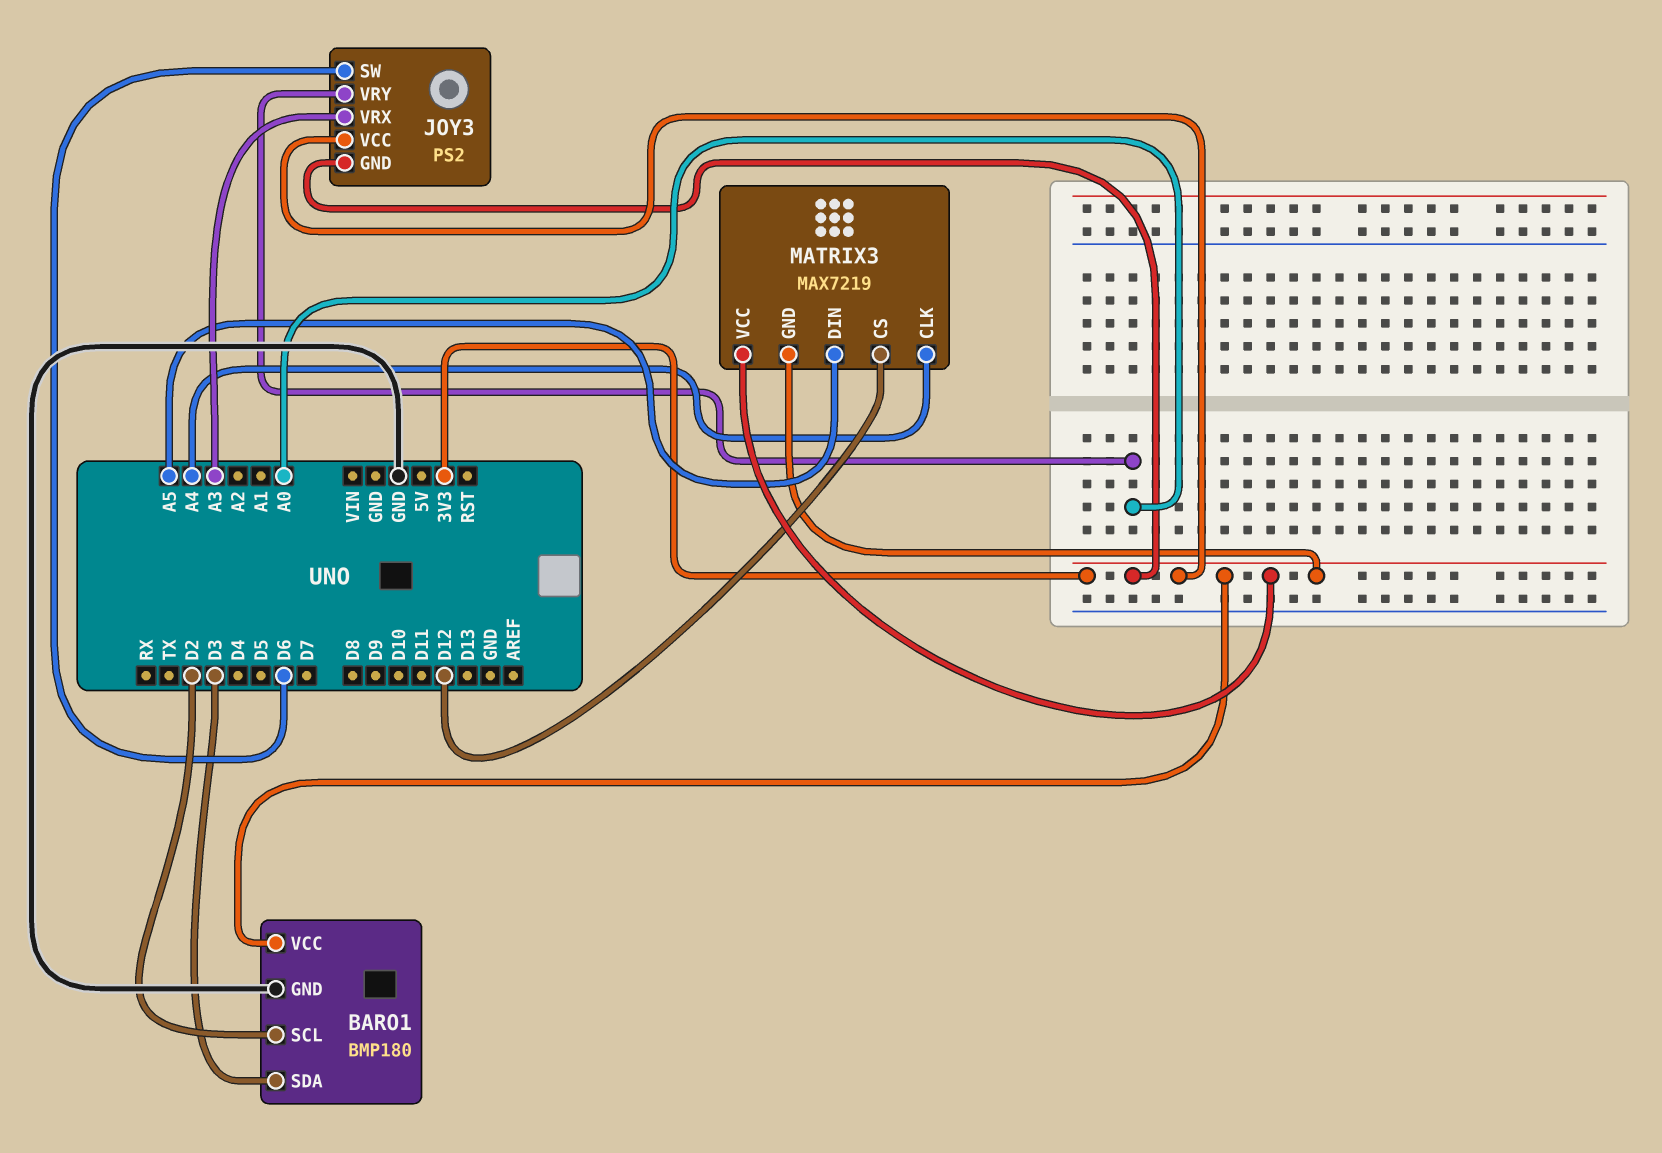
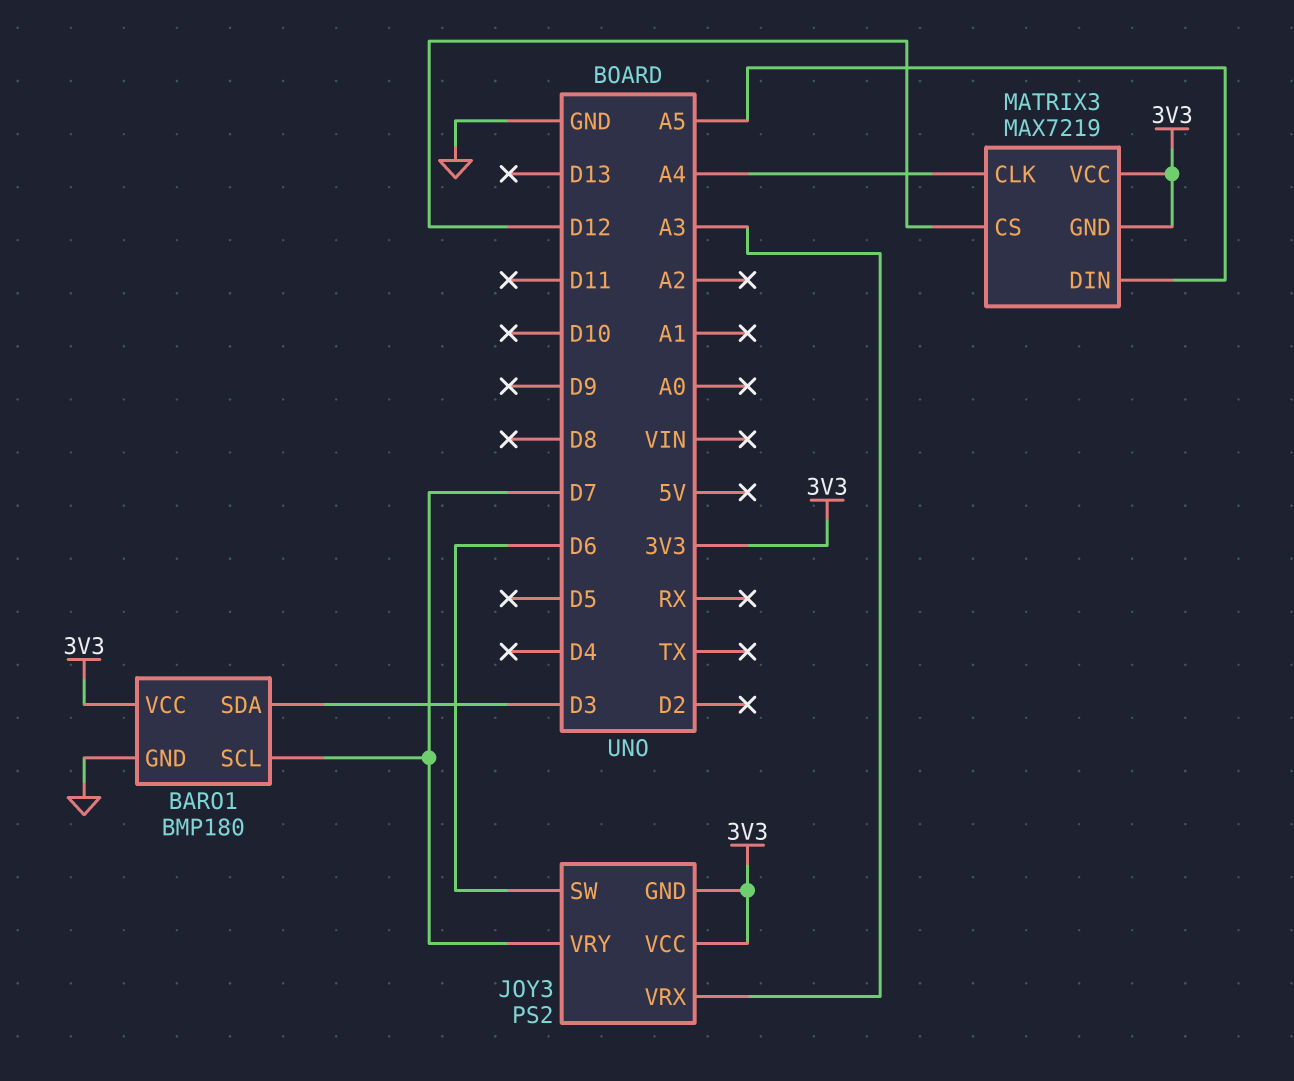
BARO1 pin SCL: D2 -> D7
JOY3 pin VRY: A0 -> D7

